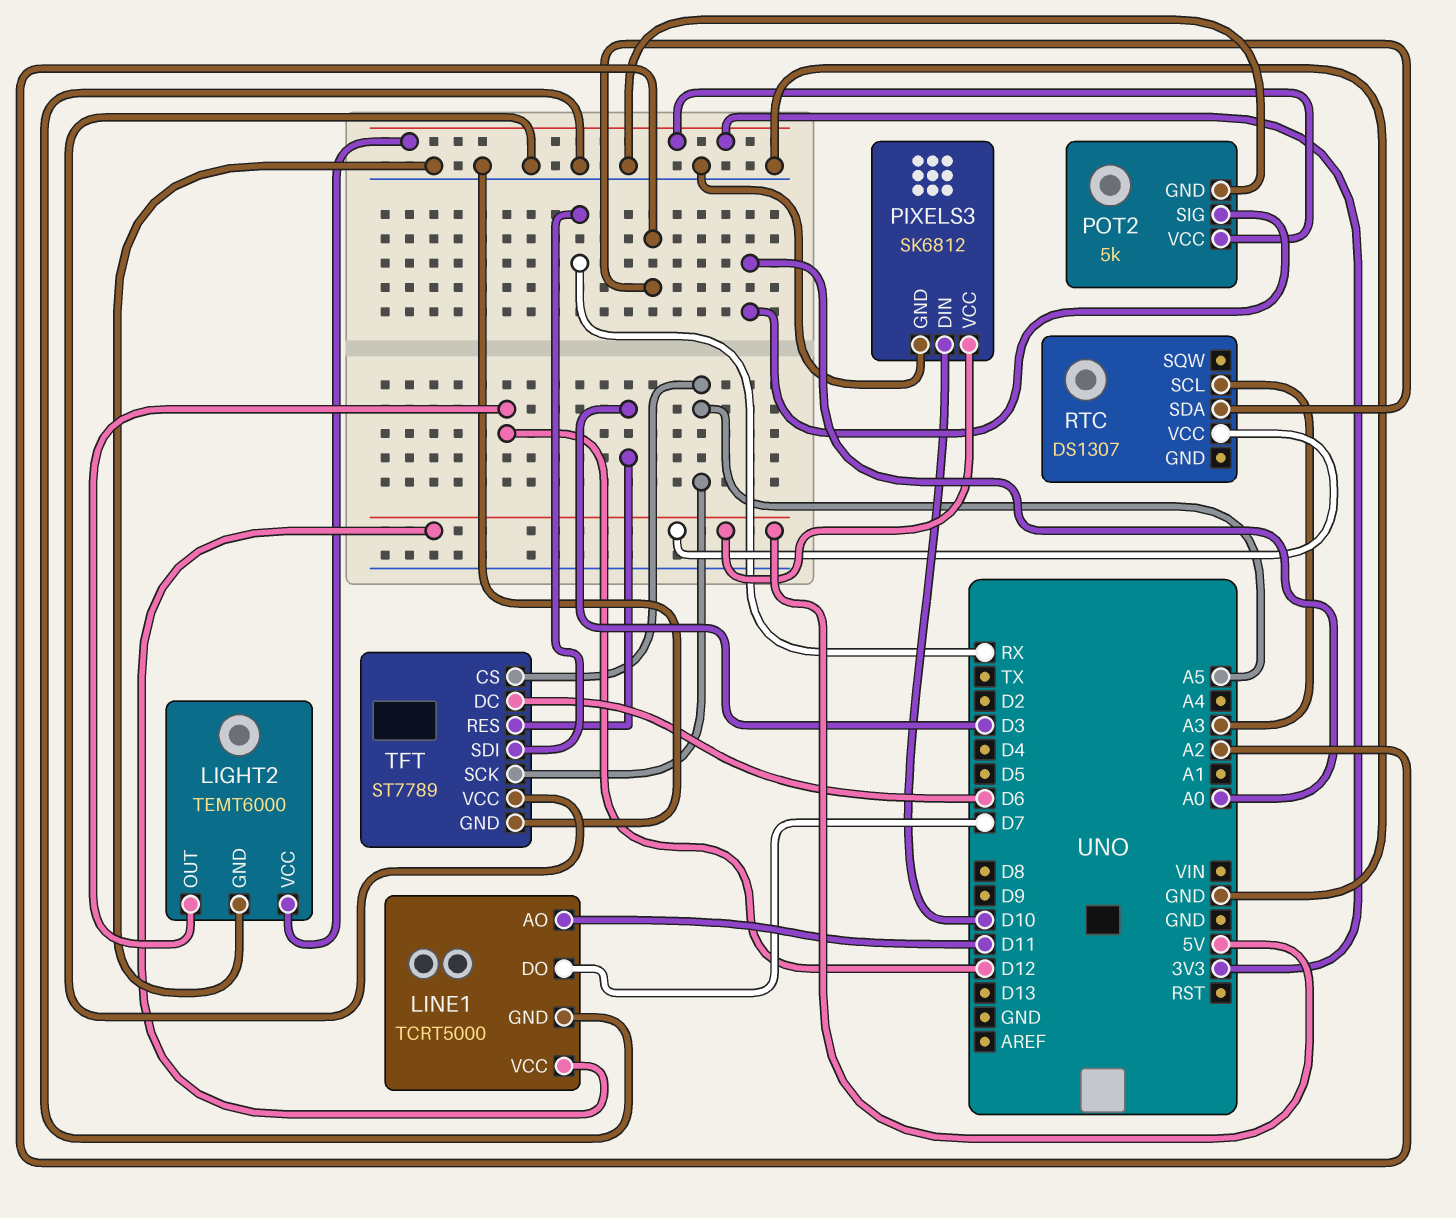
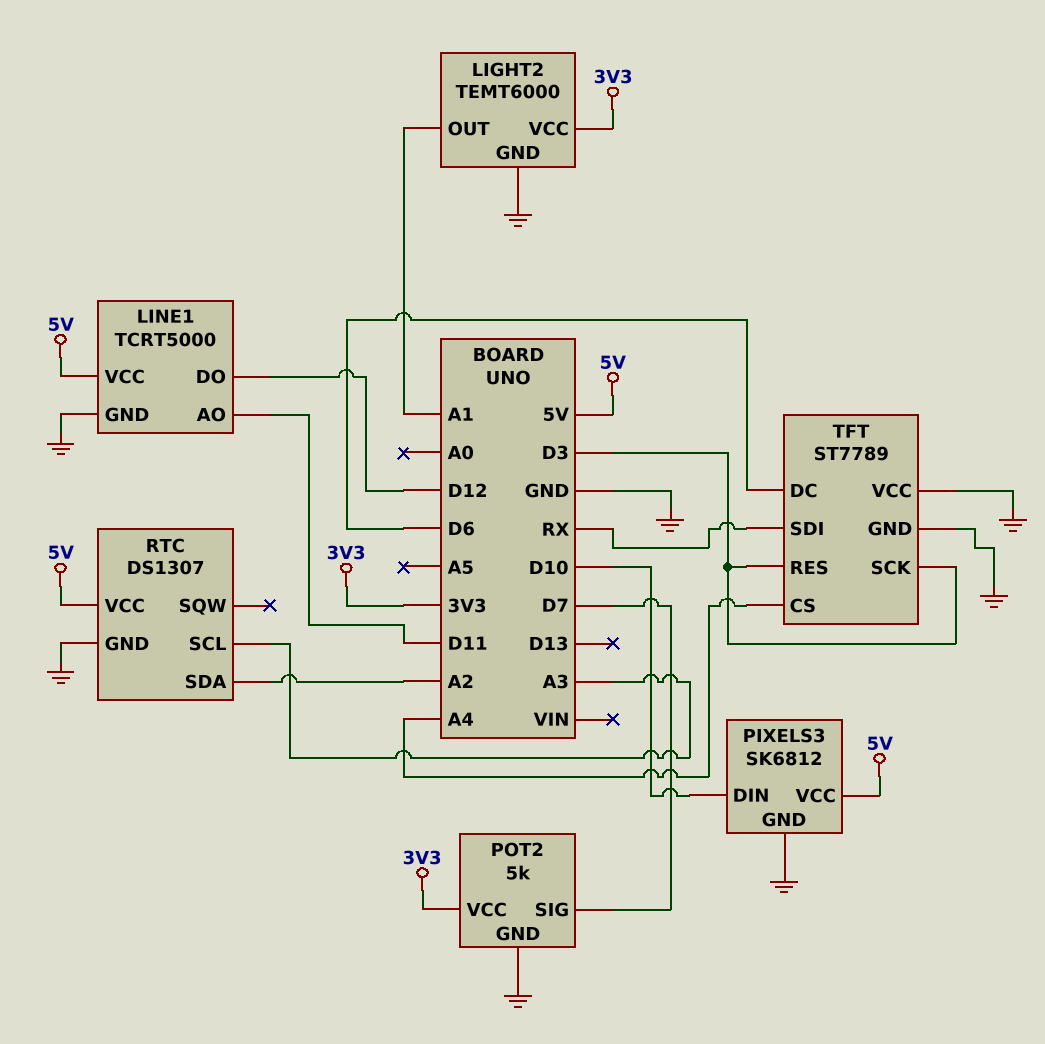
LIGHT2 pin OUT: D12 -> A1
LINE1 pin DO: D7 -> D12
POT2 pin SIG: A0 -> D7
RTC pin GND: none -> GND
TFT pin CS: A5 -> A4
TFT pin SCK: A5 -> D3

